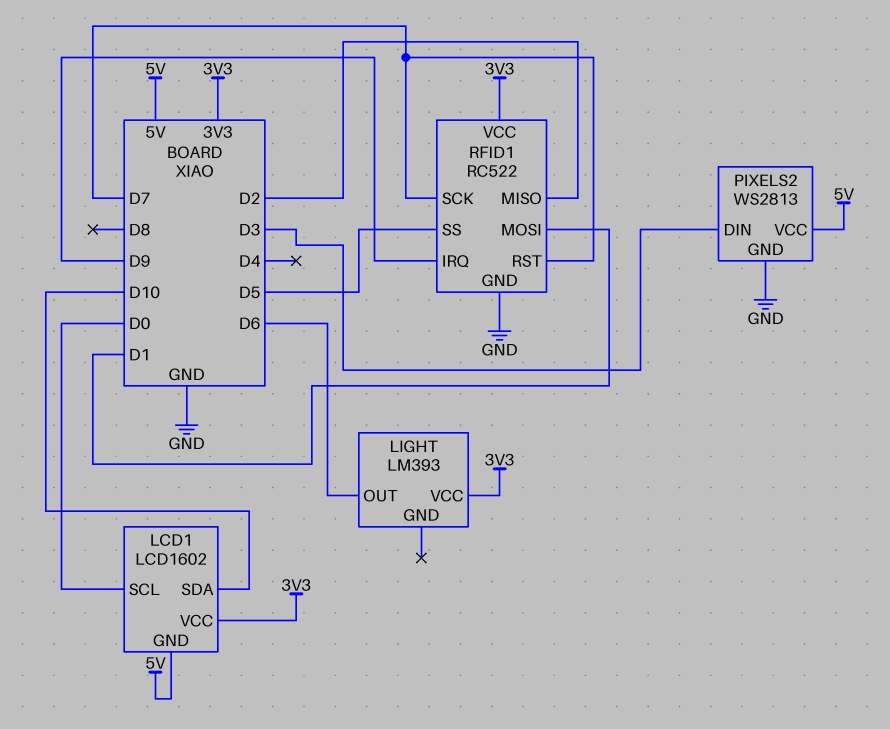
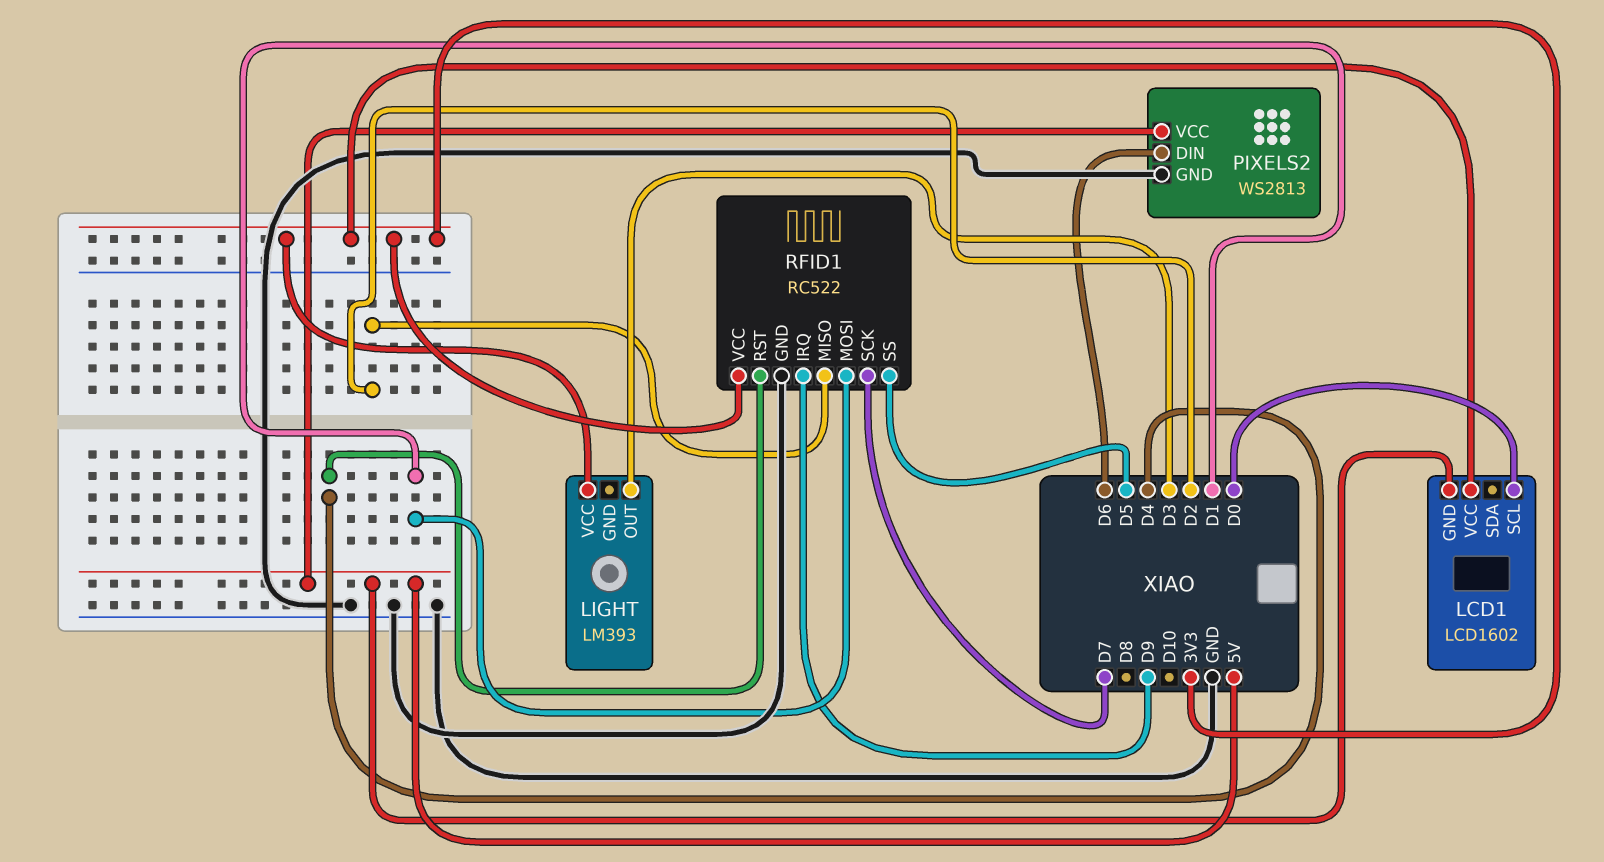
LCD1 pin SDA: D10 -> none
LIGHT pin OUT: D6 -> D3
PIXELS2 pin DIN: D3 -> D6
RFID1 pin RST: D7 -> D4

